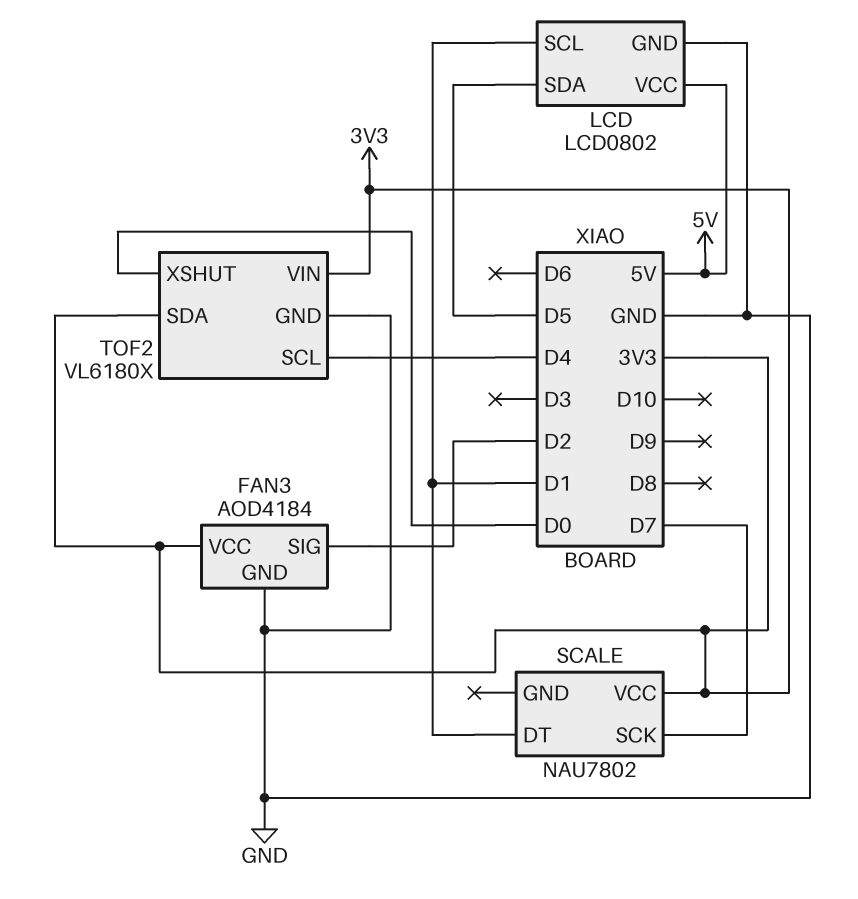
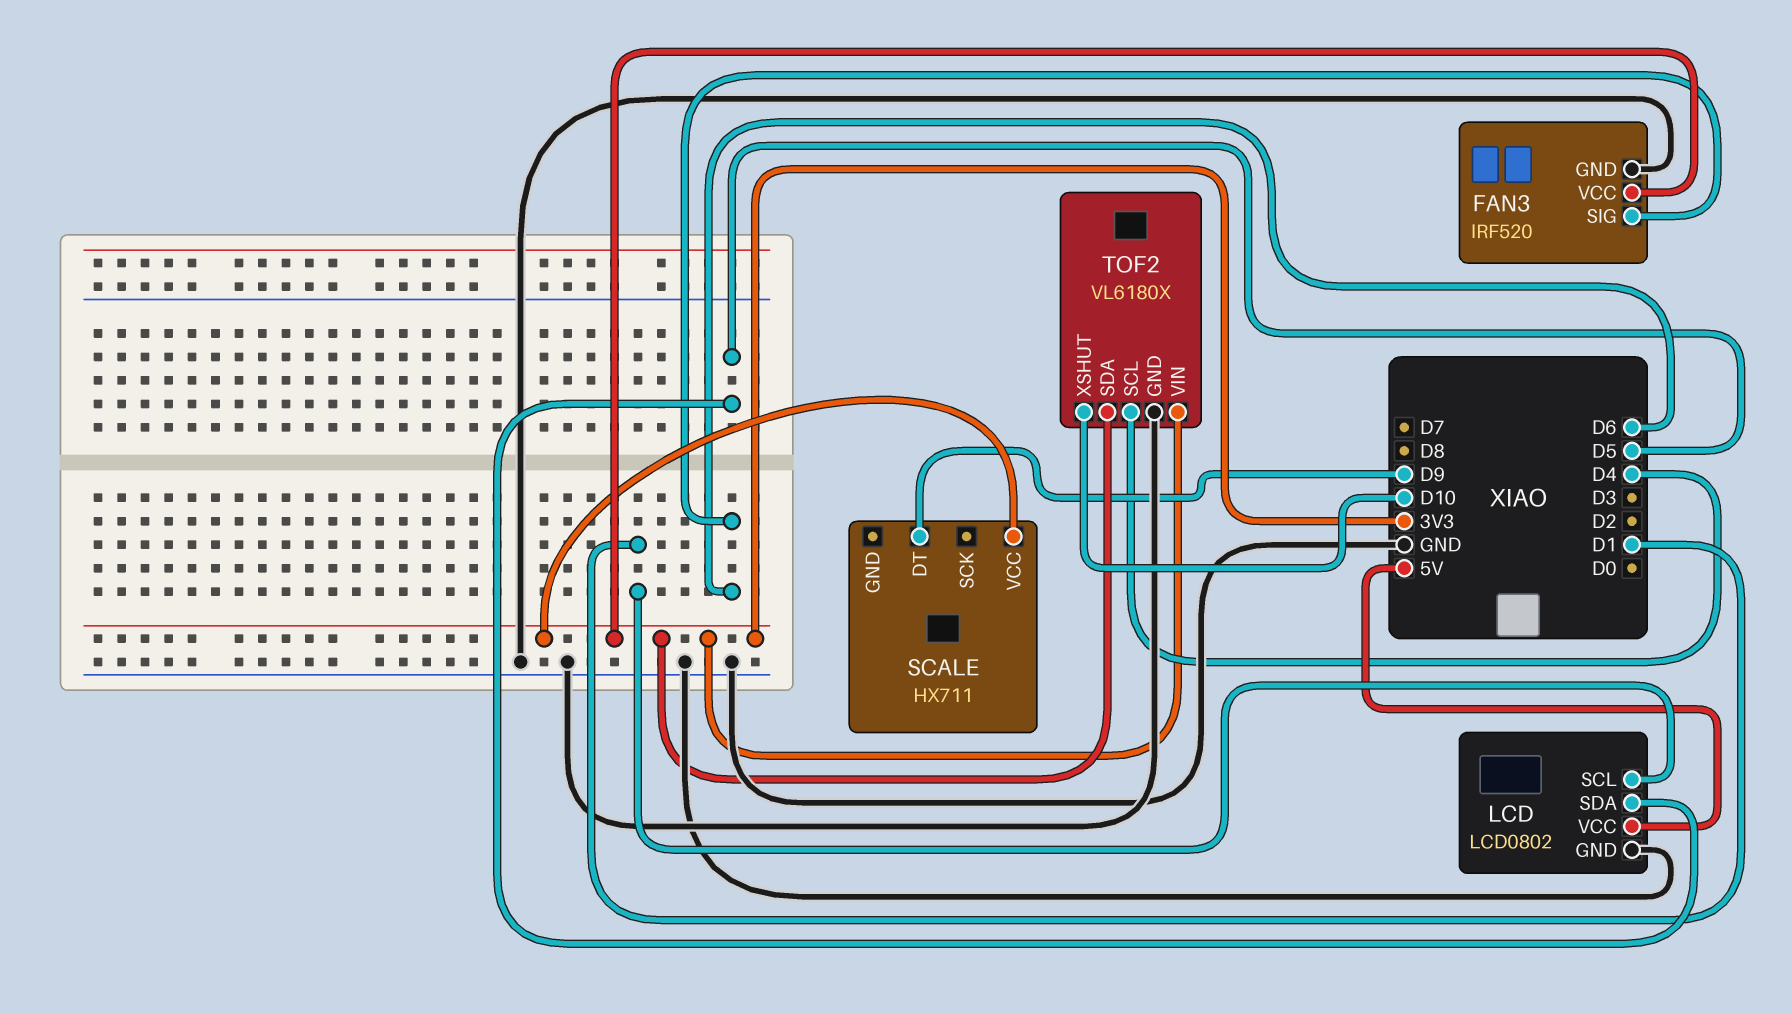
FAN3: AOD4184 -> IRF520
FAN3 pin SIG: D2 -> D6
SCALE: NAU7802 -> HX711
SCALE pin DT: D1 -> D9
SCALE pin SCK: D7 -> none
TOF2 pin XSHUT: D0 -> D10

